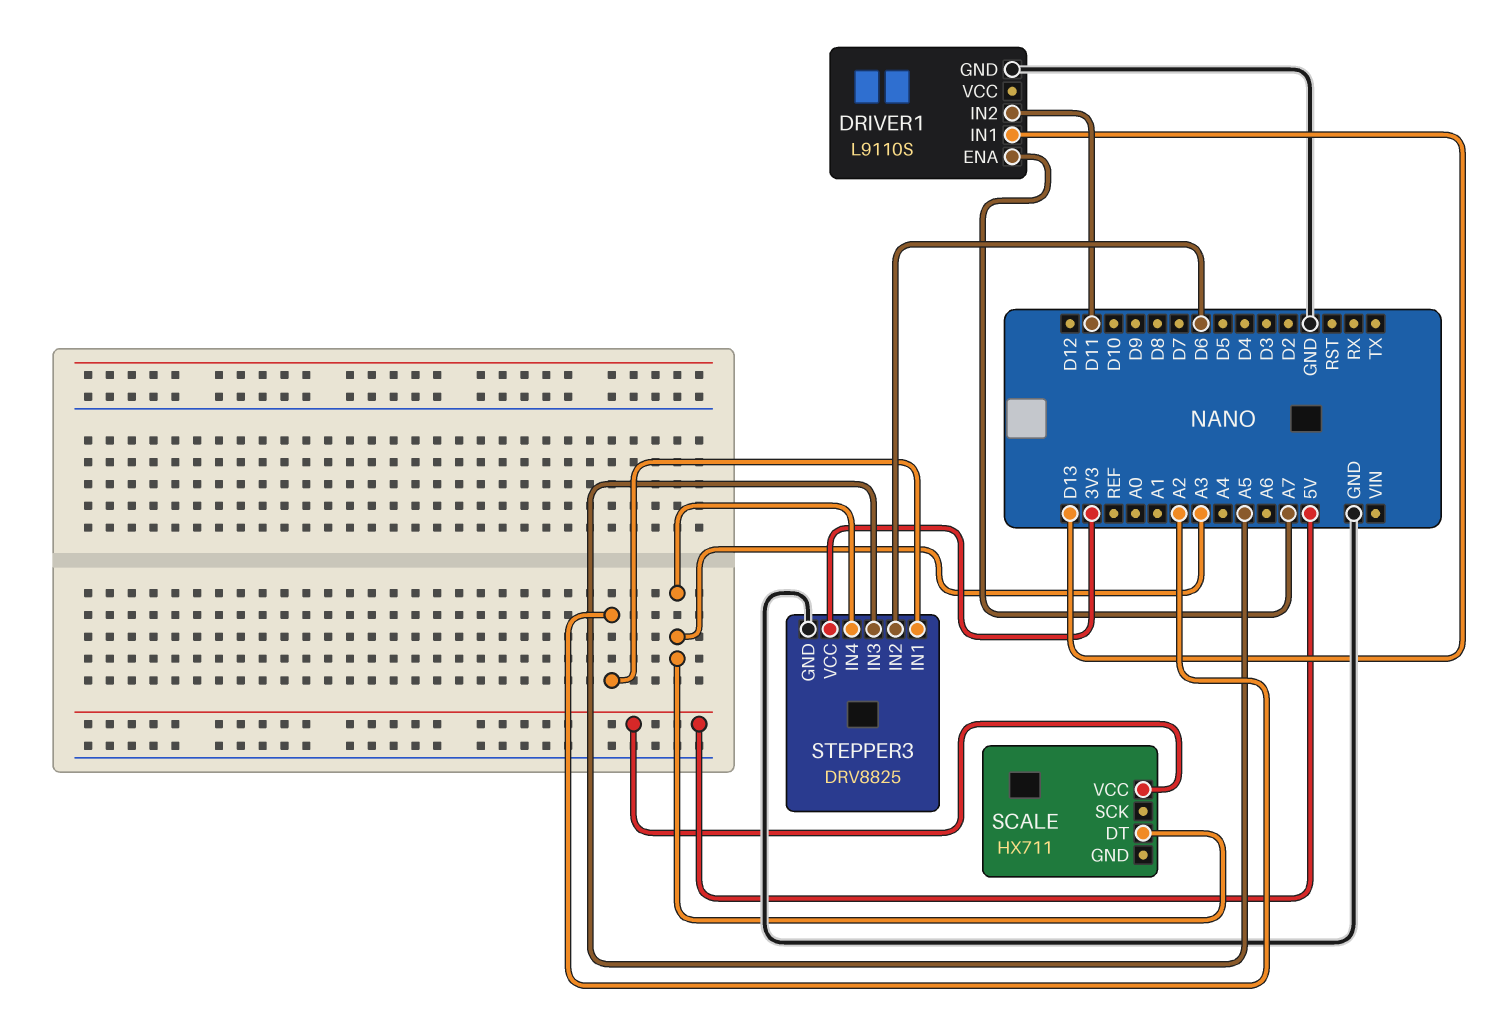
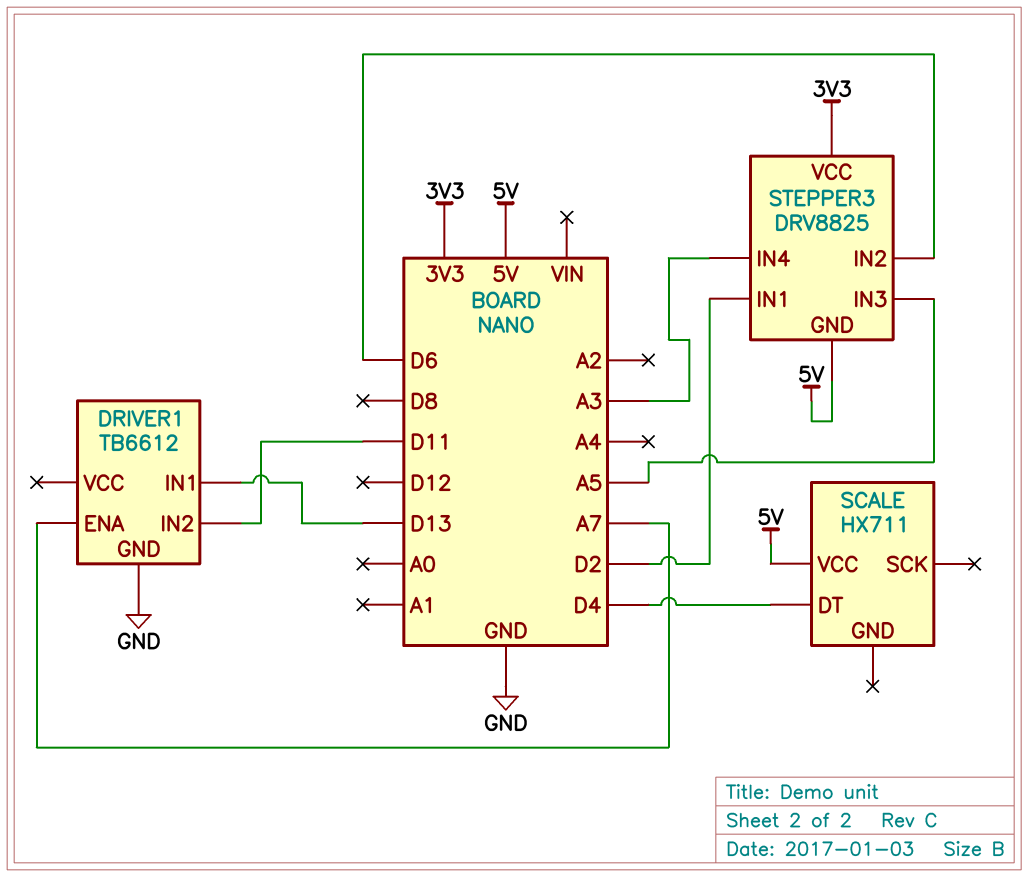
DRIVER1: L9110S -> TB6612
SCALE pin DT: A3 -> D4
STEPPER3 pin GND: GND -> 5V
STEPPER3 pin IN1: A2 -> D2

